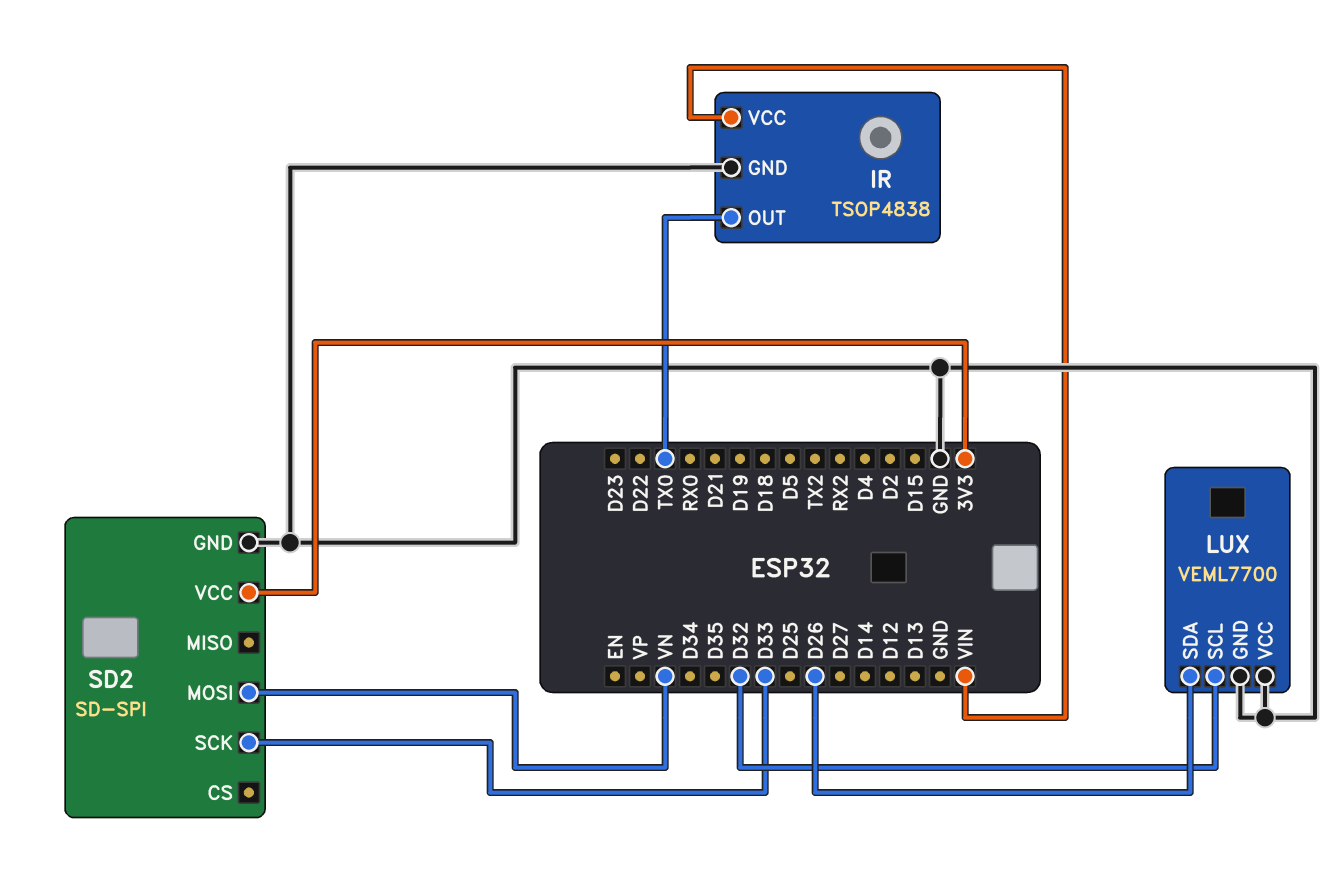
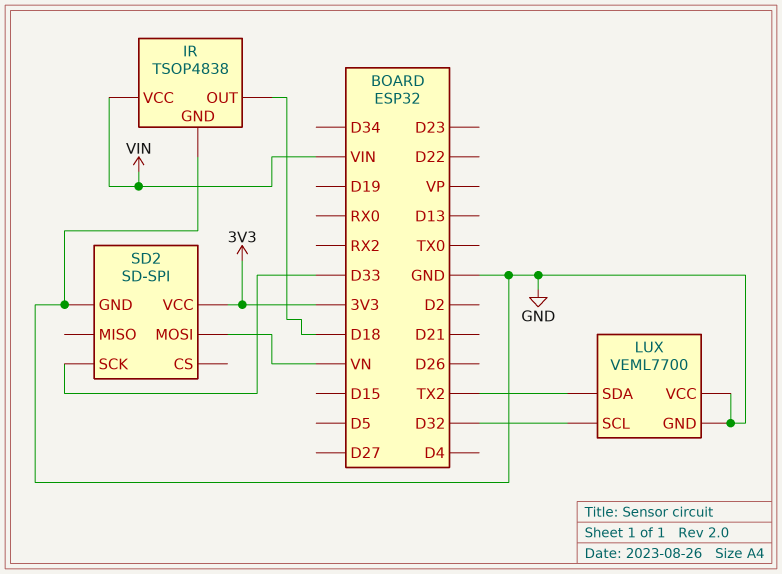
IR pin OUT: TX0 -> D18
LUX pin SDA: D26 -> TX2

